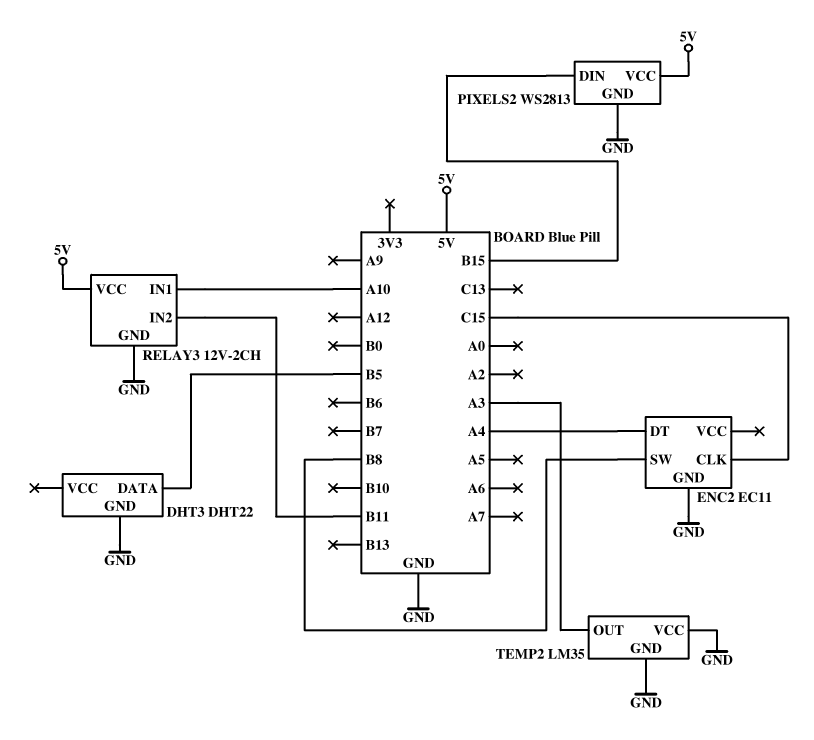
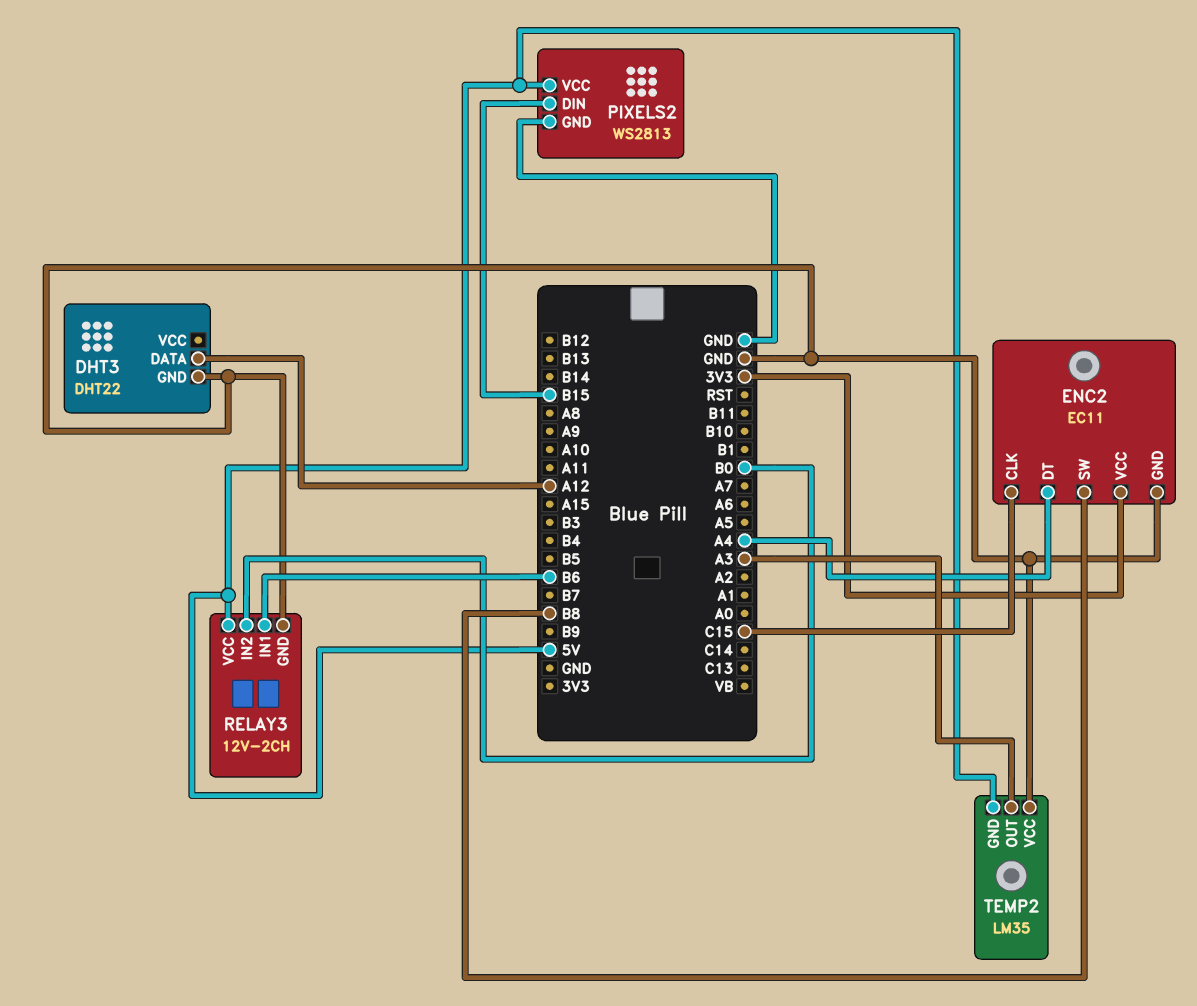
DHT3 pin DATA: B5 -> A12
ENC2 pin VCC: none -> 3V3
RELAY3 pin IN1: A10 -> B6
RELAY3 pin IN2: B11 -> B0
TEMP2 pin GND: GND -> 5V

